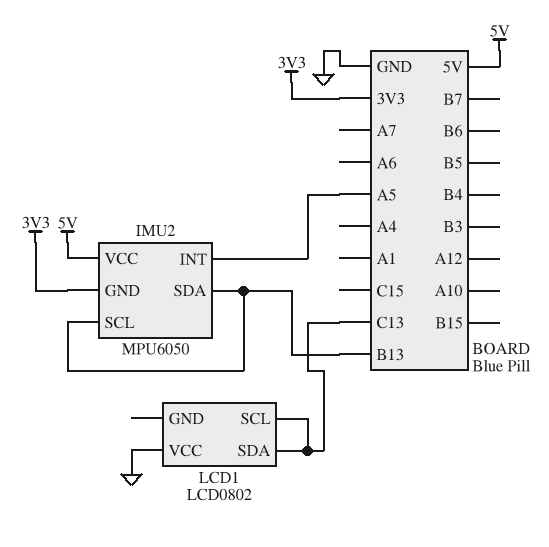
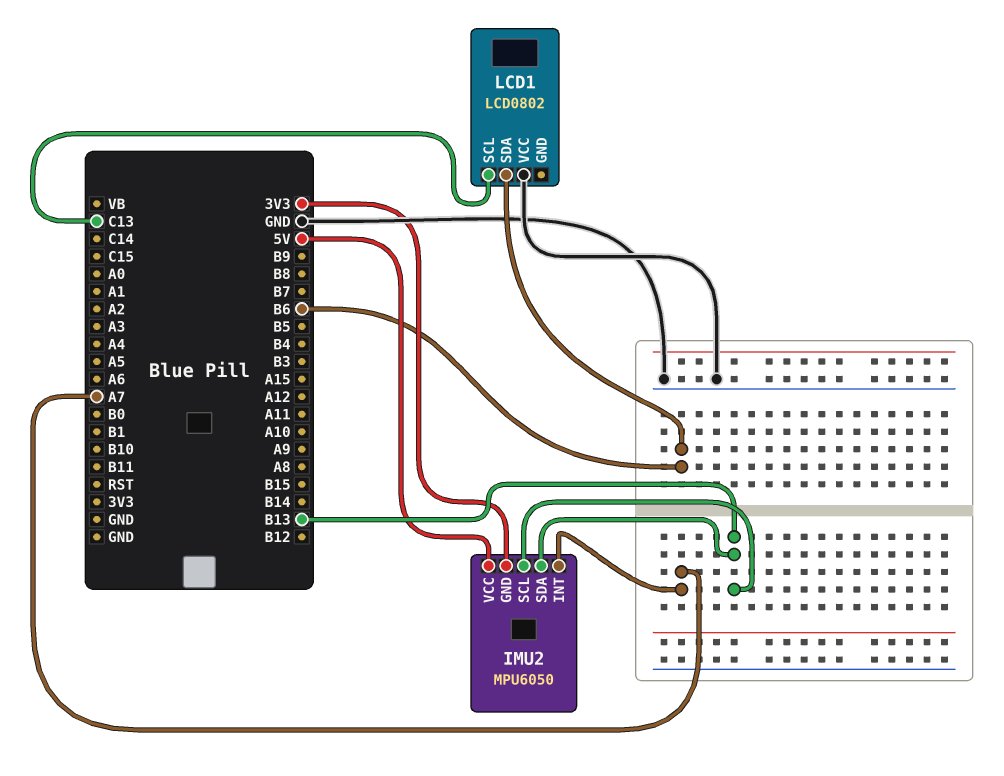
IMU2 pin INT: A5 -> A7
LCD1 pin SDA: C13 -> B6

